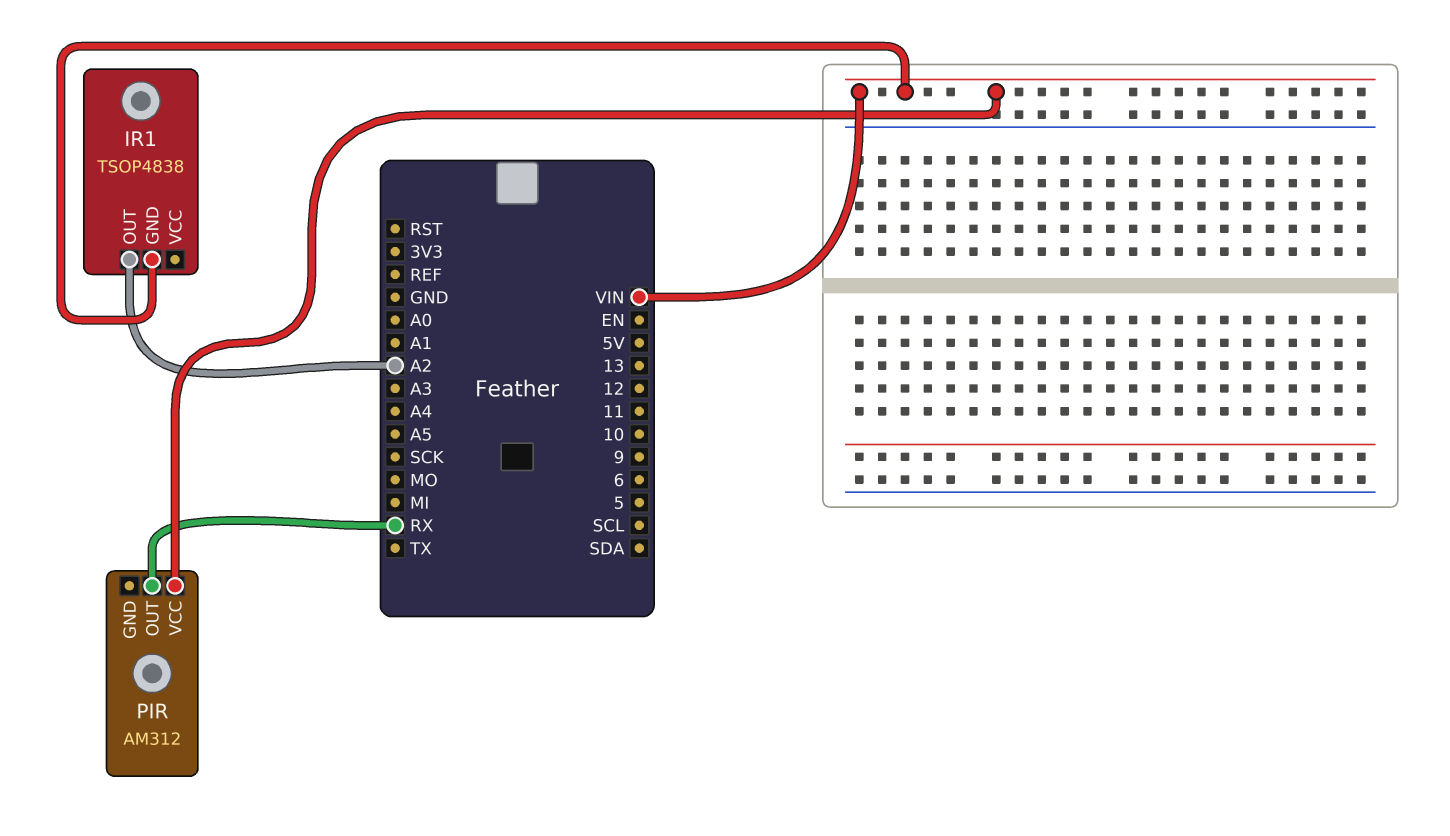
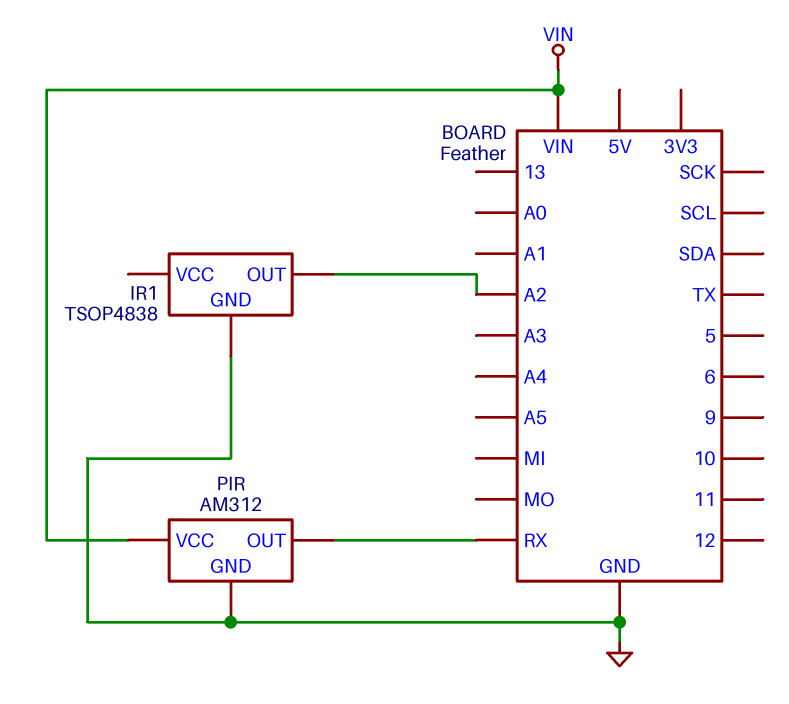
IR1 pin GND: VIN -> GND
PIR pin GND: none -> GND

